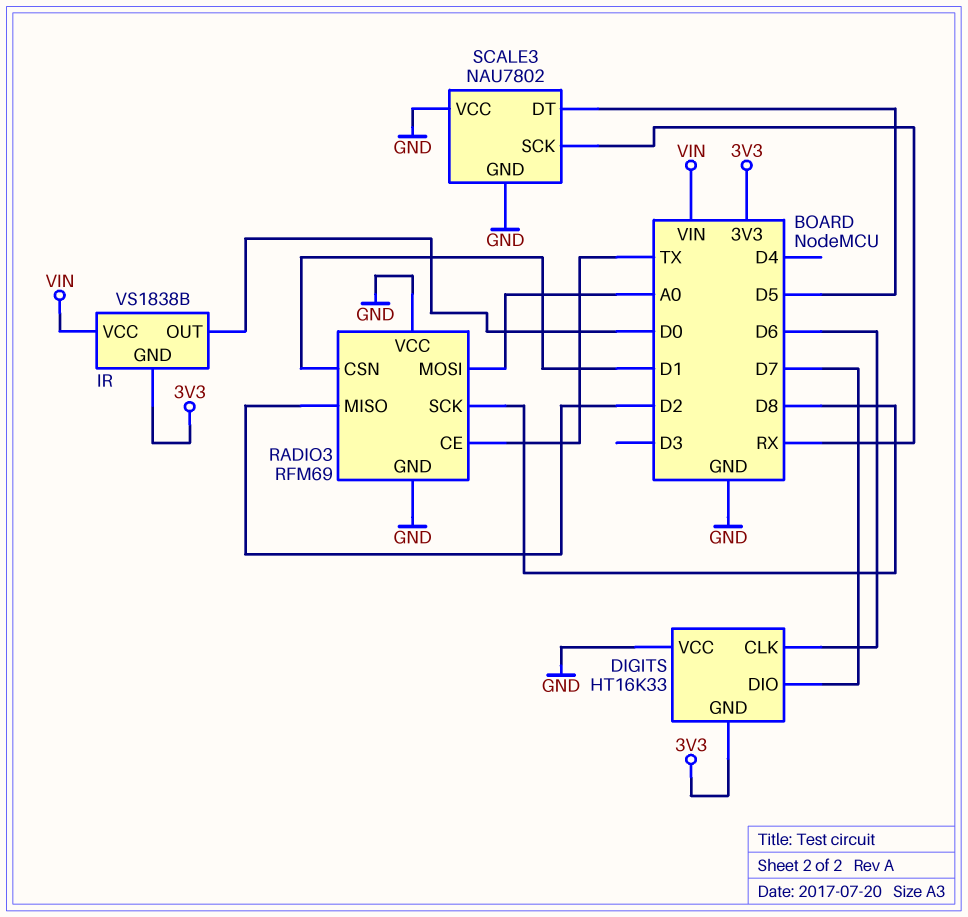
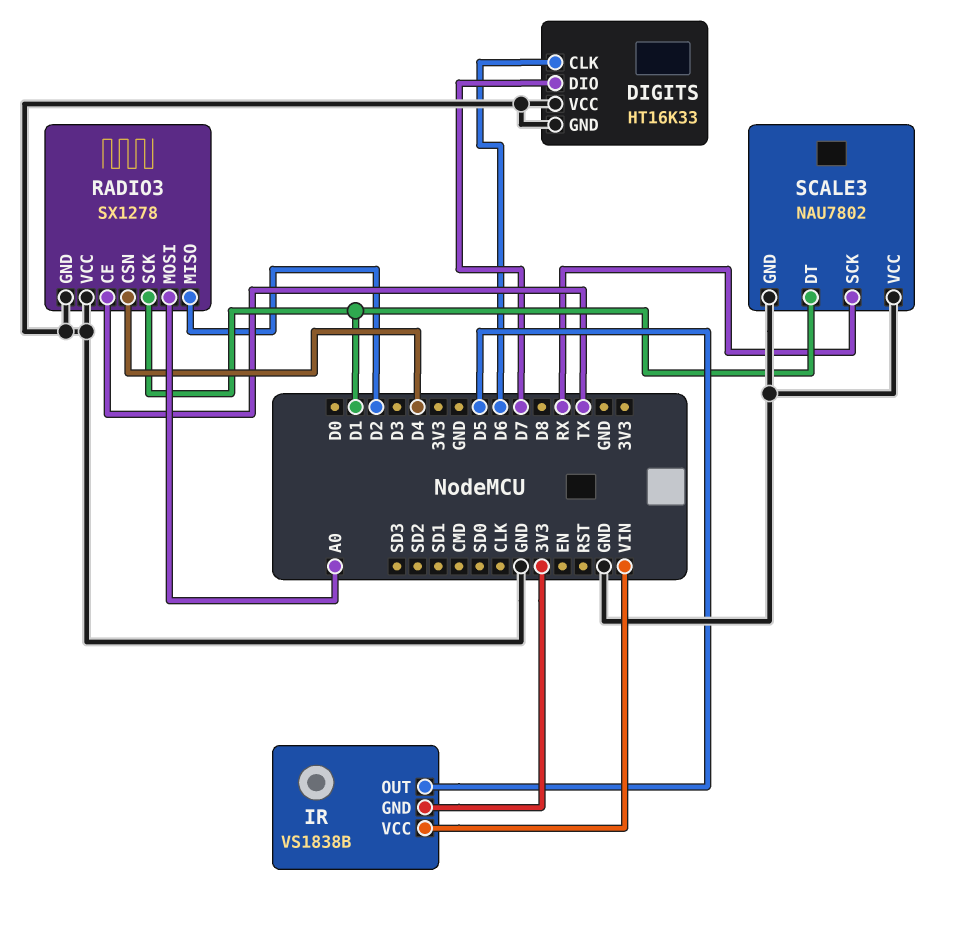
DIGITS pin GND: 3V3 -> GND
IR pin OUT: D0 -> D5
RADIO3: RFM69 -> SX1278
RADIO3 pin CSN: D1 -> D4
RADIO3 pin SCK: D8 -> D1
SCALE3 pin DT: D5 -> D1

